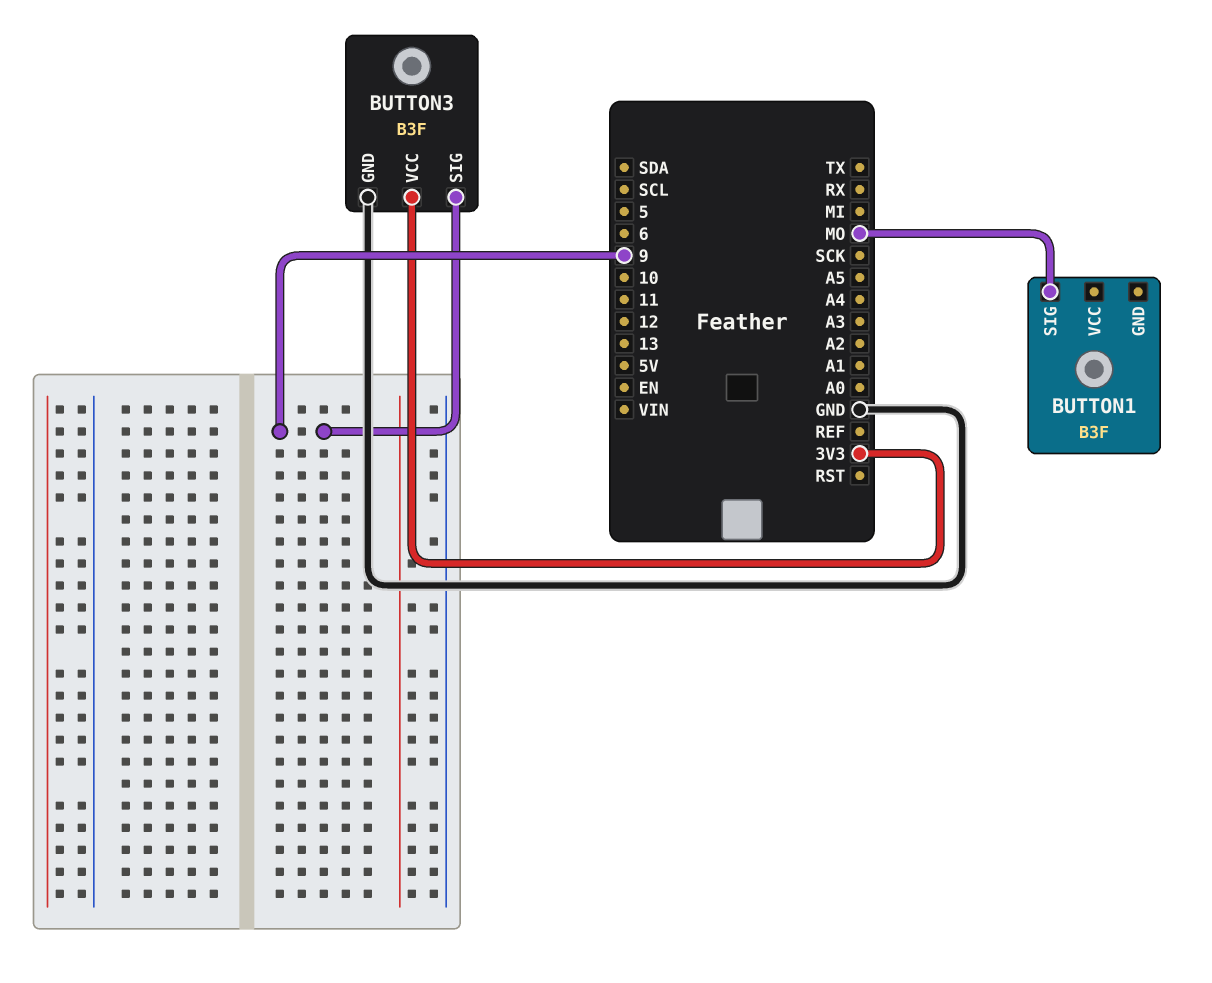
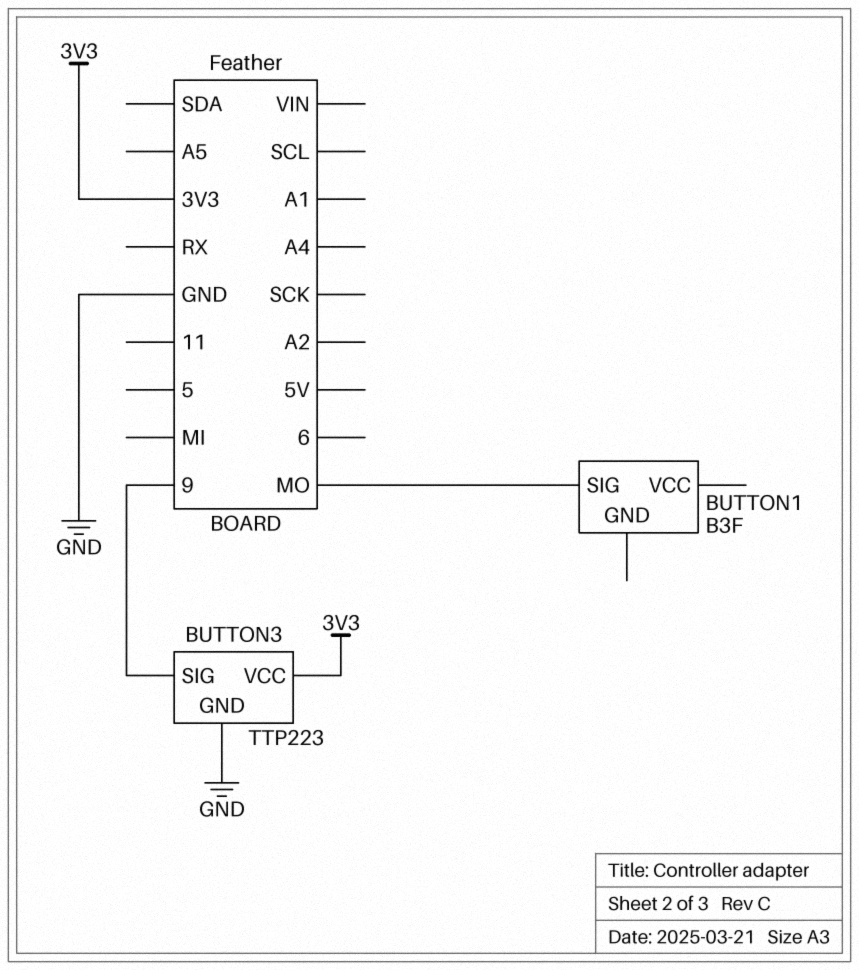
BUTTON3: B3F -> TTP223

